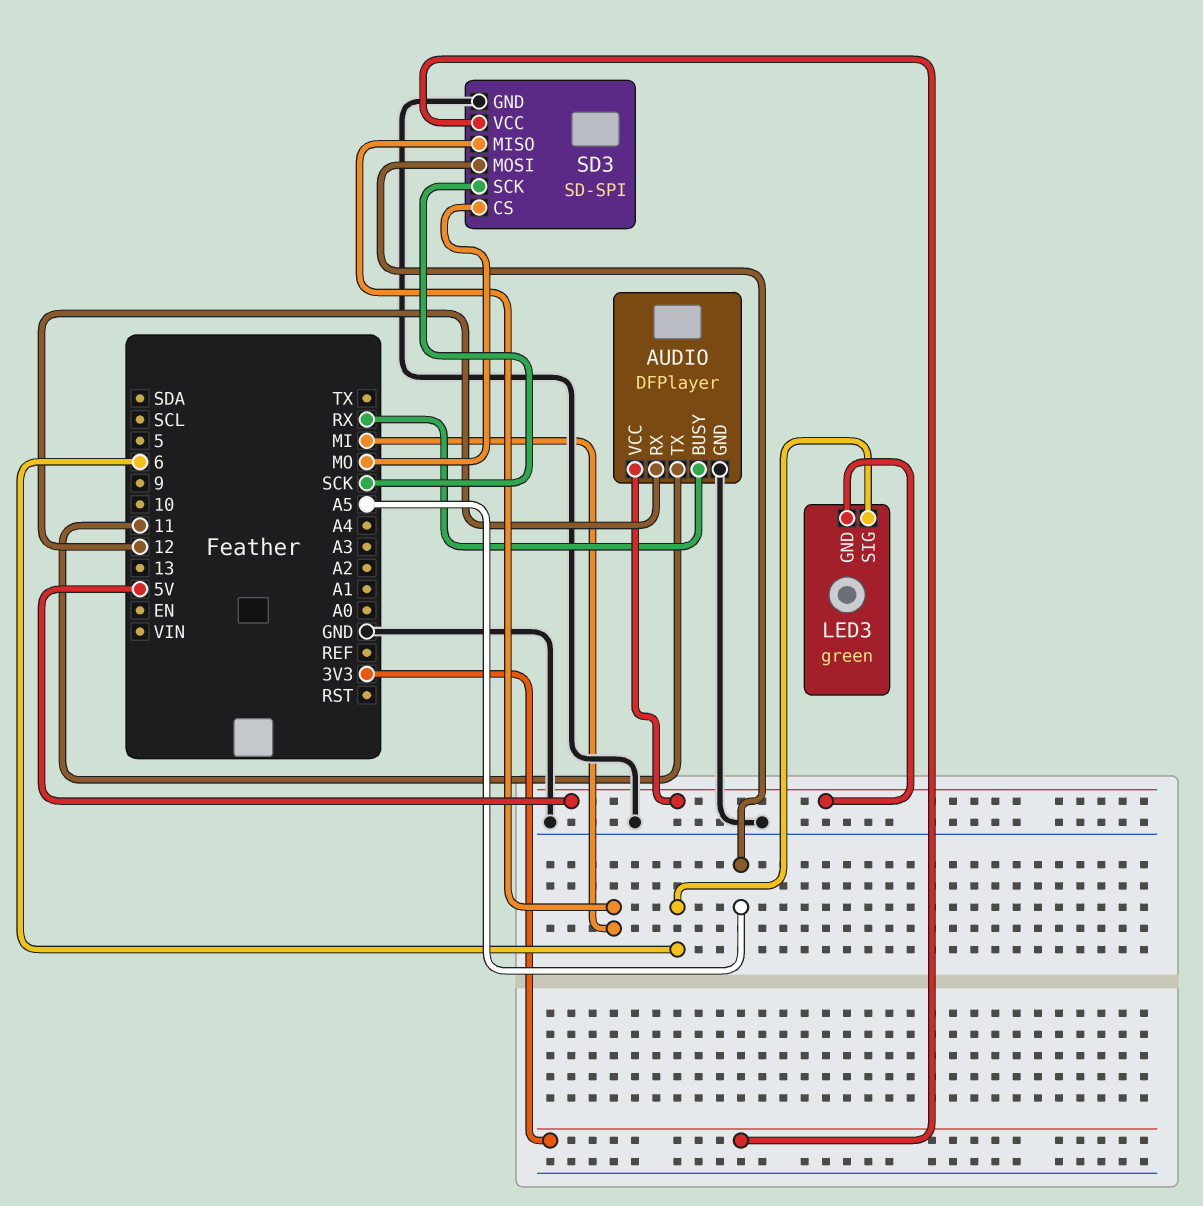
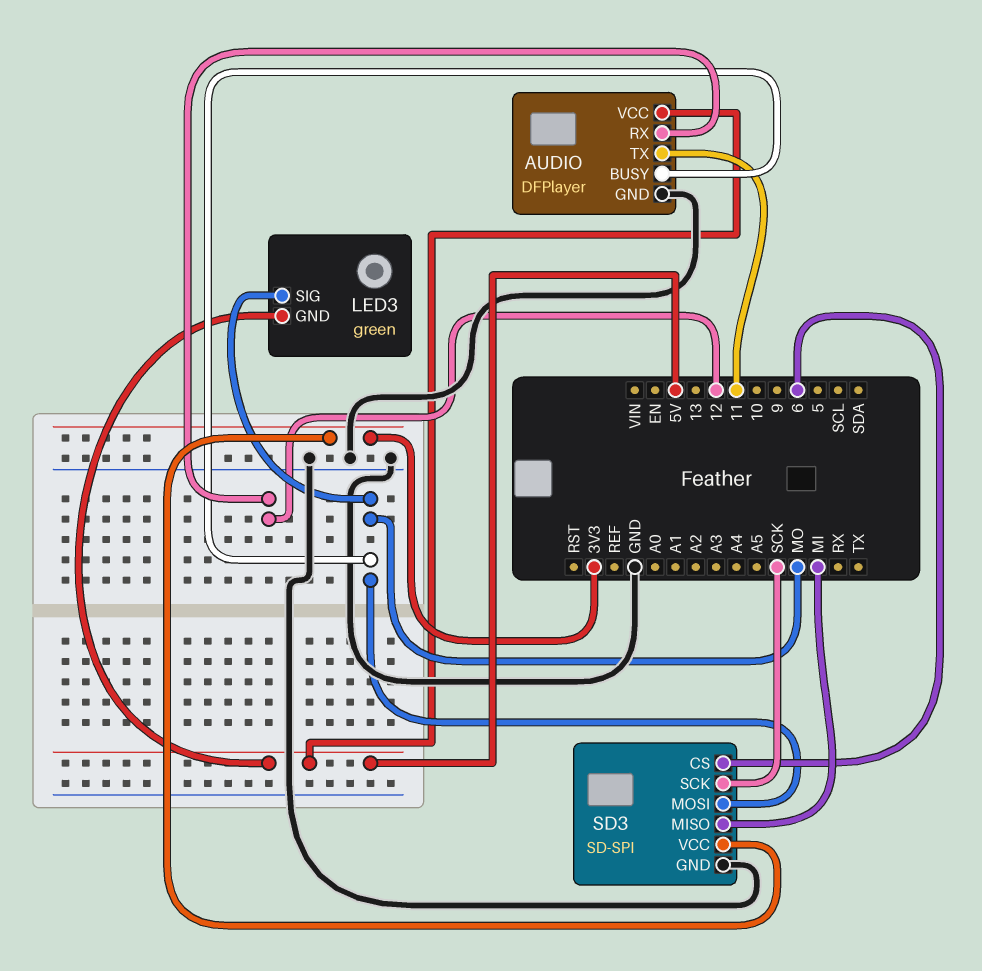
AUDIO pin BUSY: RX -> MO
LED3 pin SIG: 6 -> MO
SD3 pin CS: MO -> 6
SD3 pin MOSI: A5 -> MO

